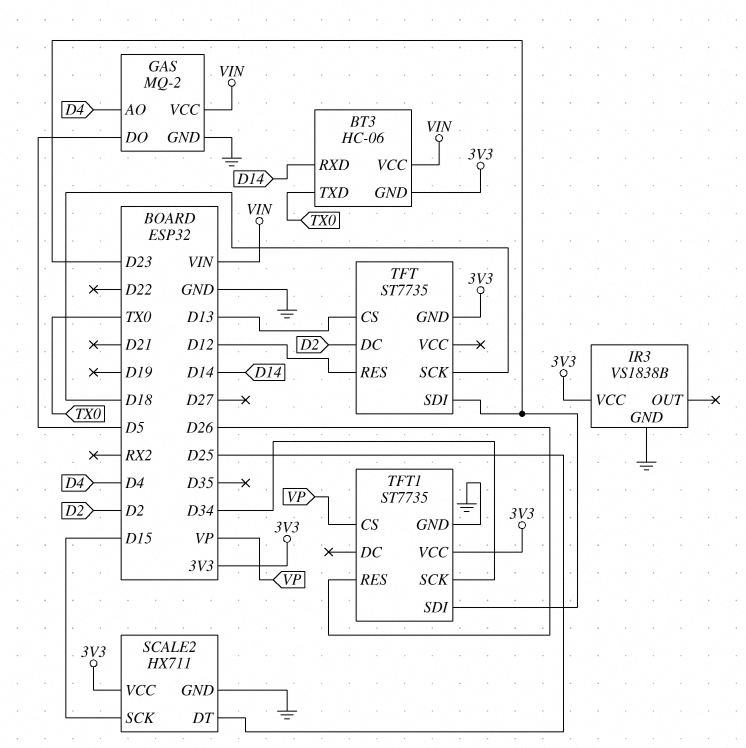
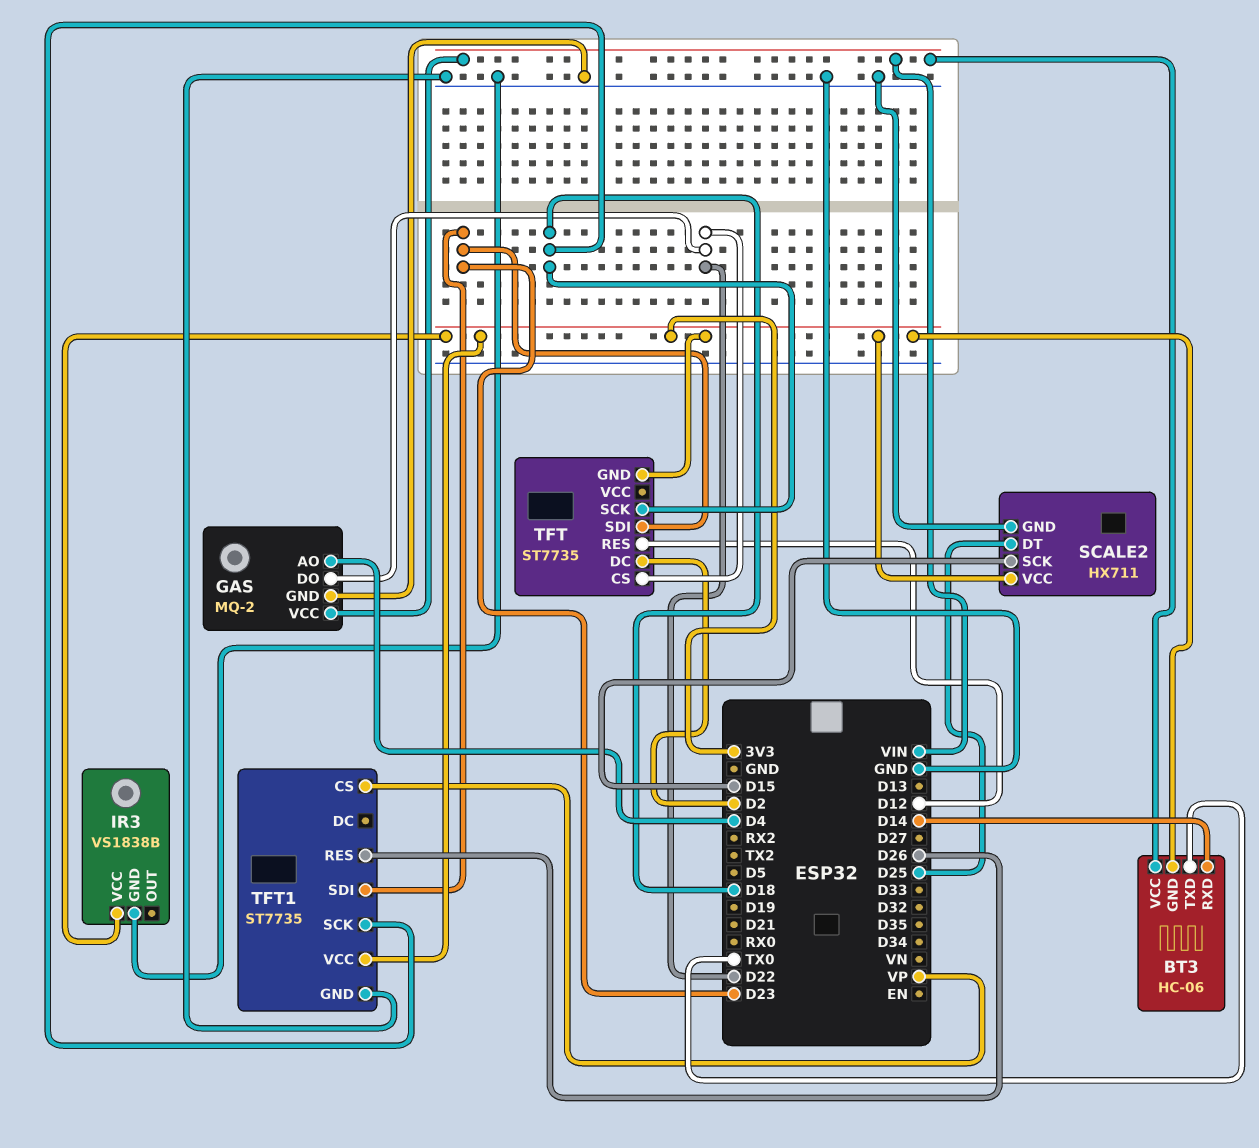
GAS pin DO: D5 -> D22
TFT pin CS: D13 -> D22
TFT1 pin SCK: D34 -> D18

